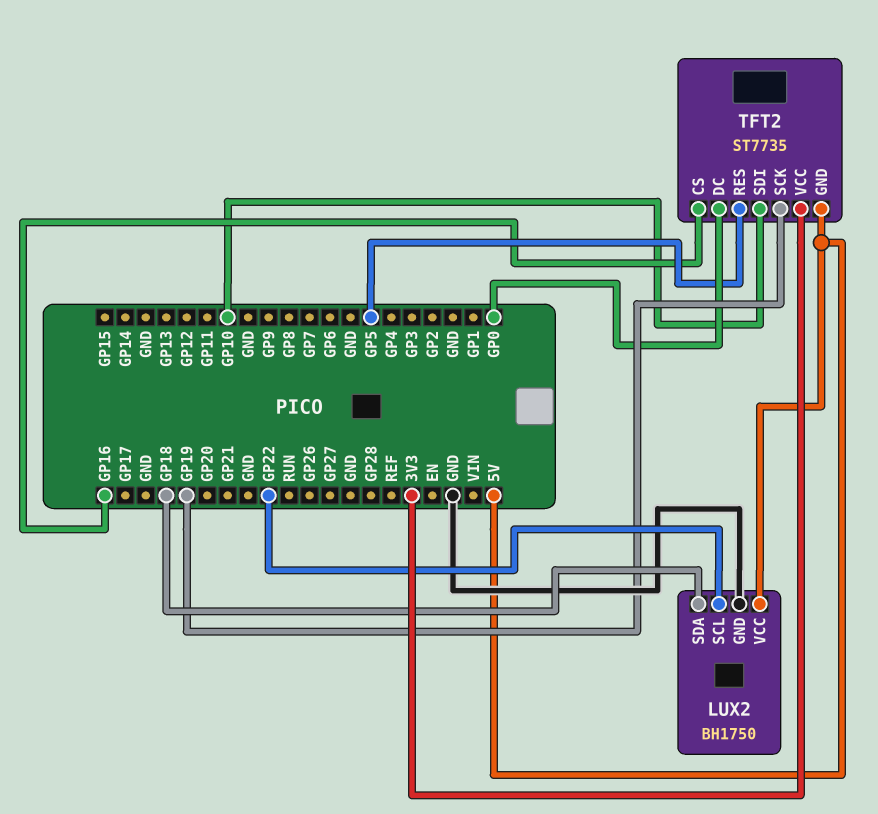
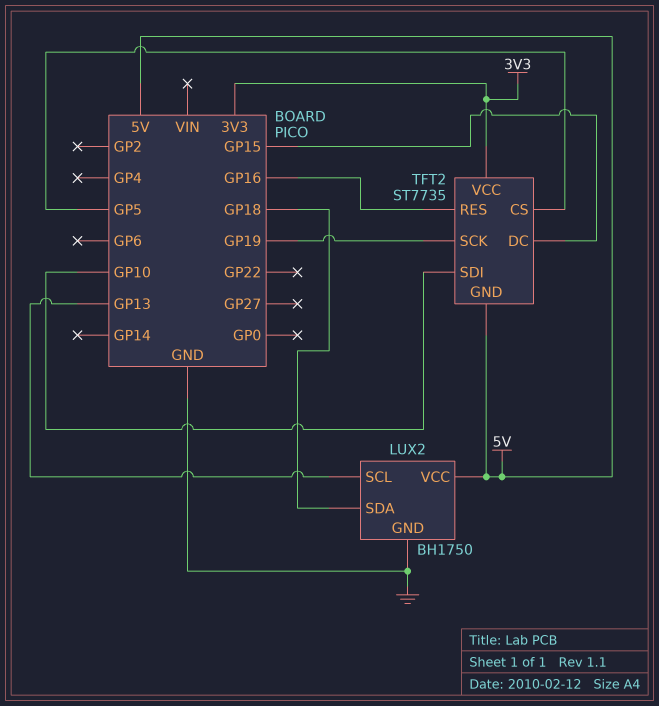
LUX2 pin SCL: GP22 -> GP13
TFT2 pin CS: GP16 -> GP5
TFT2 pin DC: GP0 -> GP15
TFT2 pin RES: GP5 -> GP16

